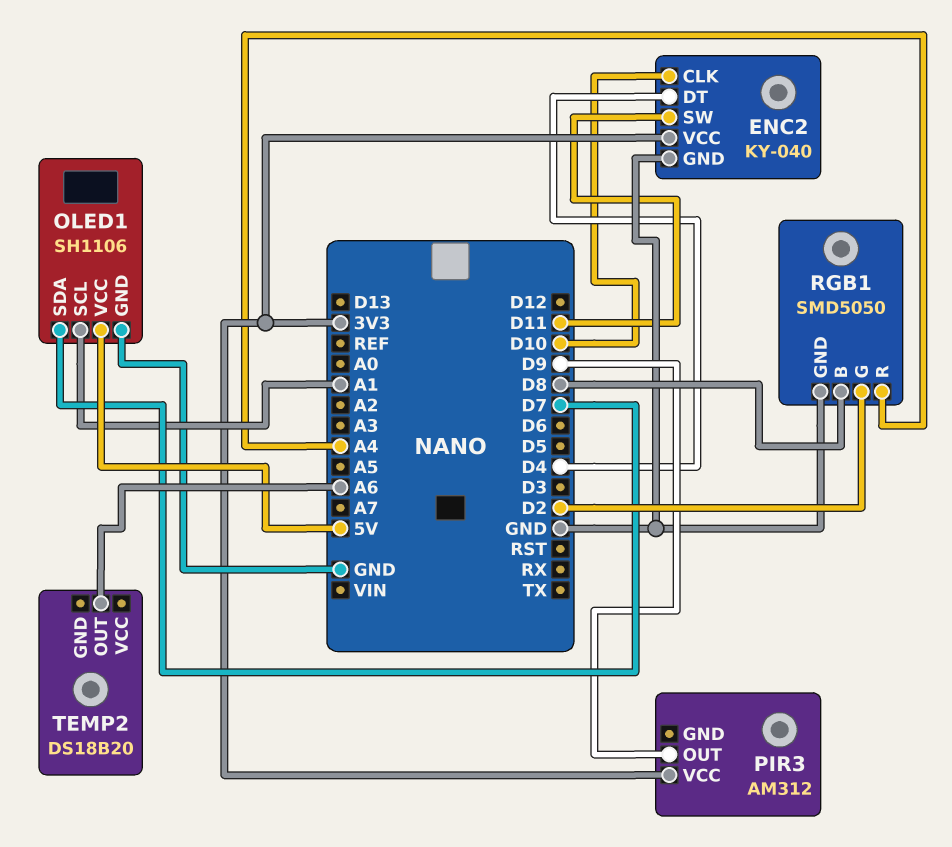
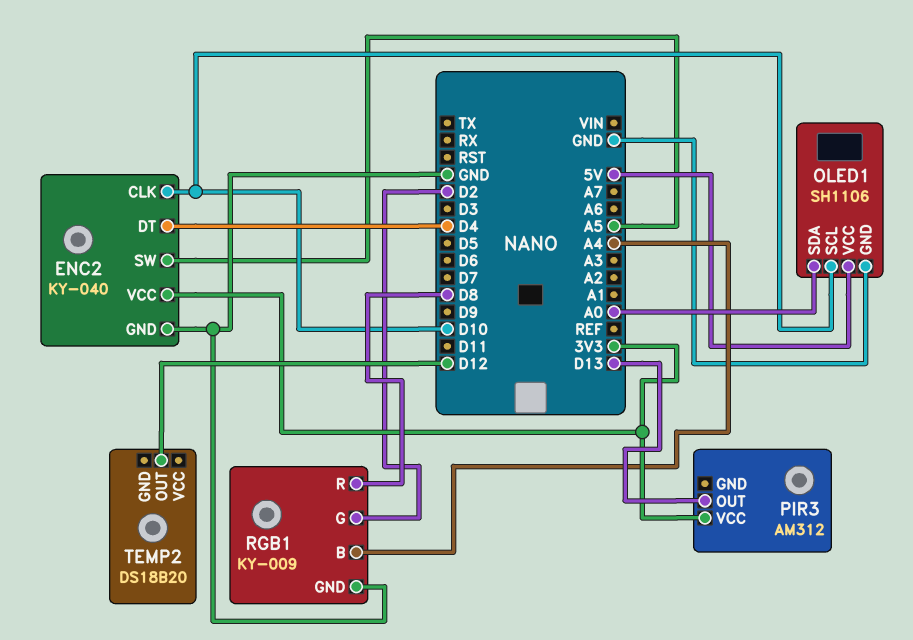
ENC2 pin SW: D11 -> A5
OLED1 pin SCL: A1 -> D10
OLED1 pin SDA: D7 -> A0
PIR3 pin OUT: D9 -> D13
RGB1: SMD5050 -> KY-009
RGB1 pin B: D8 -> A4
RGB1 pin R: A4 -> D8
TEMP2 pin OUT: A6 -> D12

